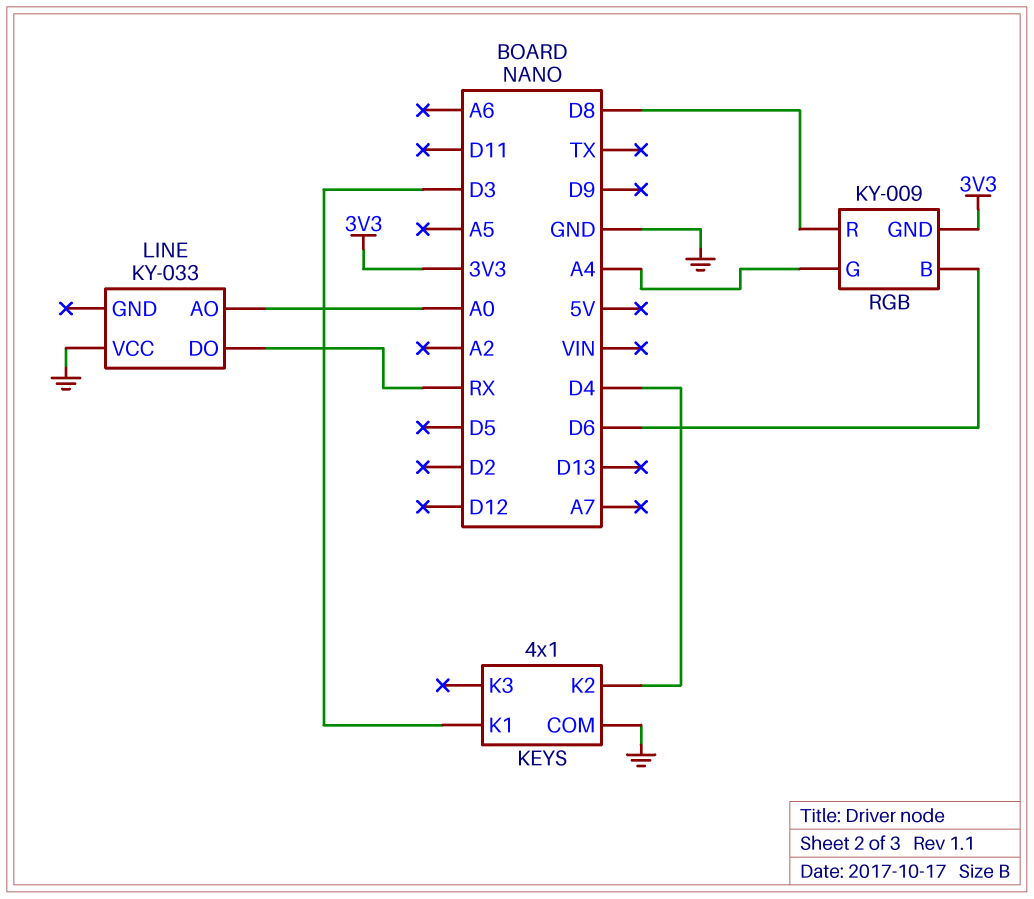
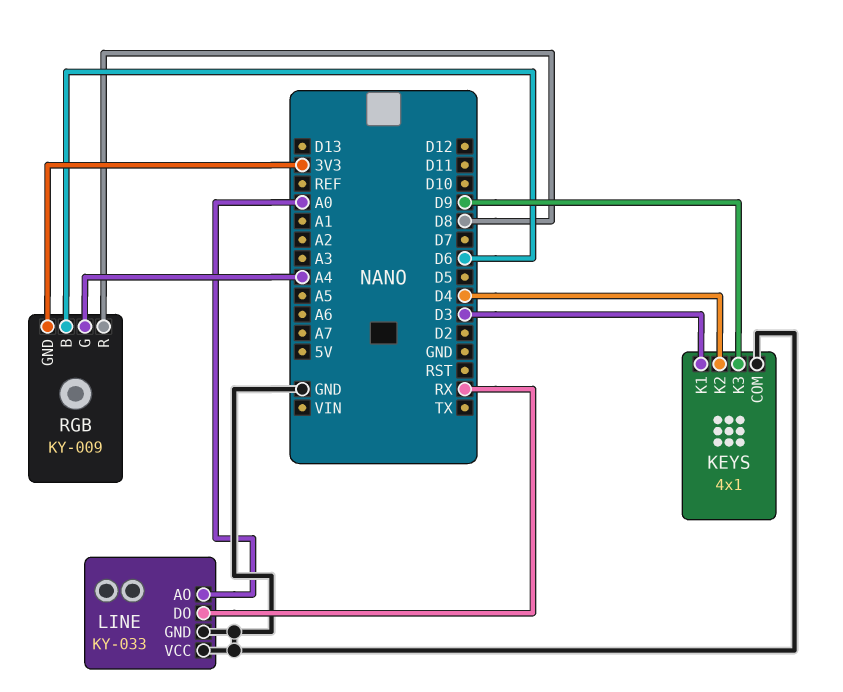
KEYS pin K3: none -> D9
LINE pin GND: none -> GND

